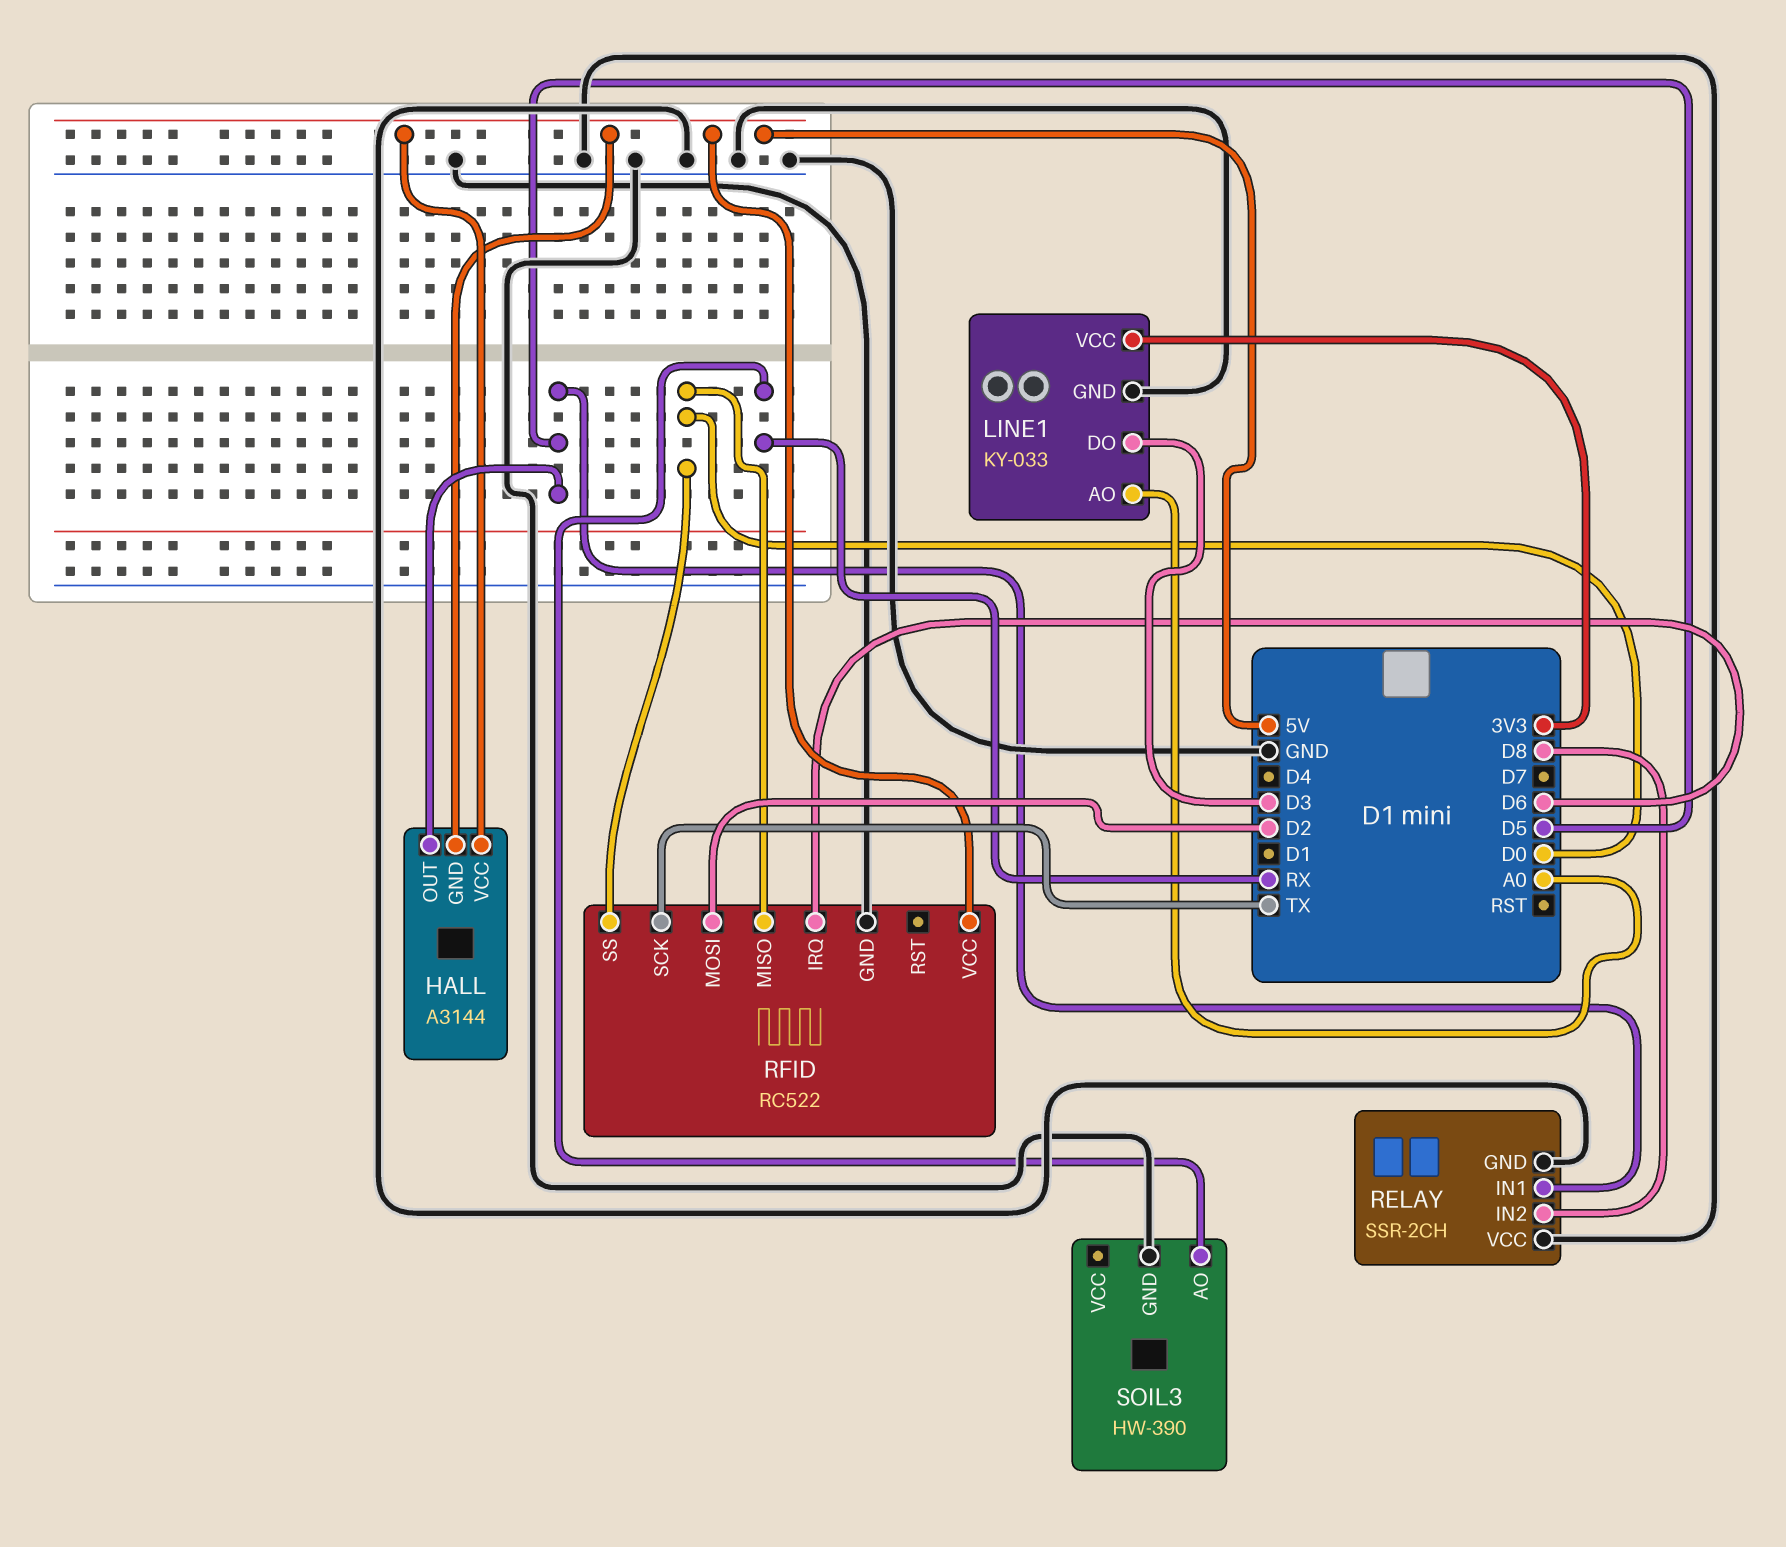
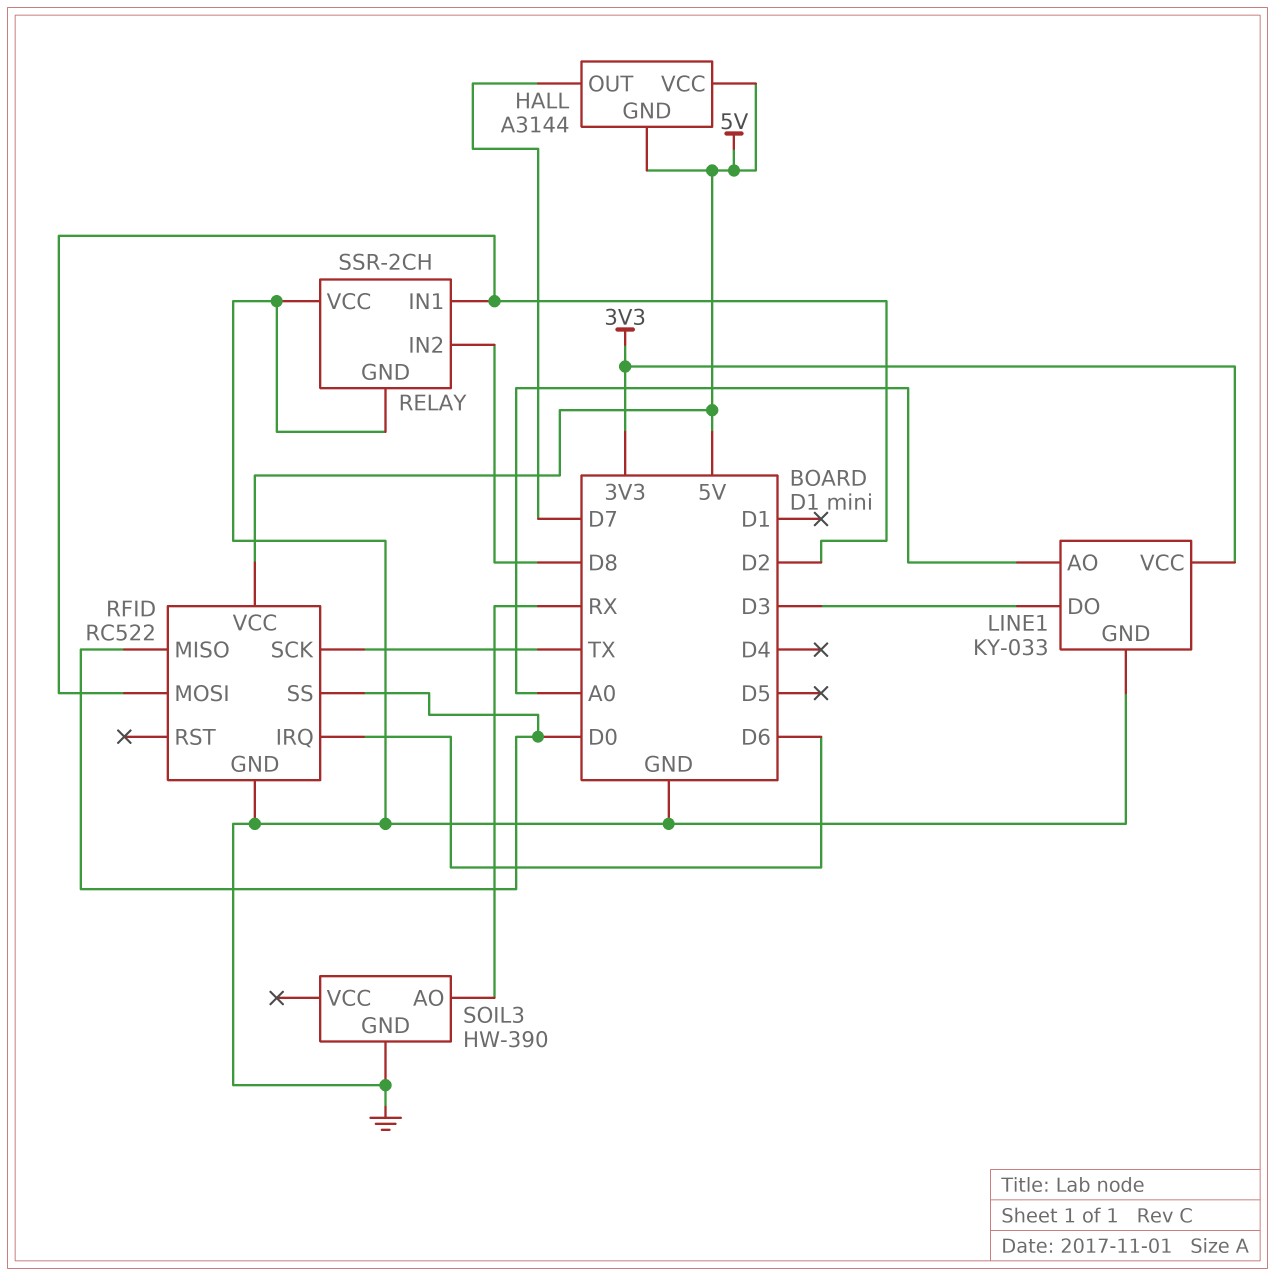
HALL pin OUT: D5 -> D7
RELAY pin IN1: D5 -> D2

